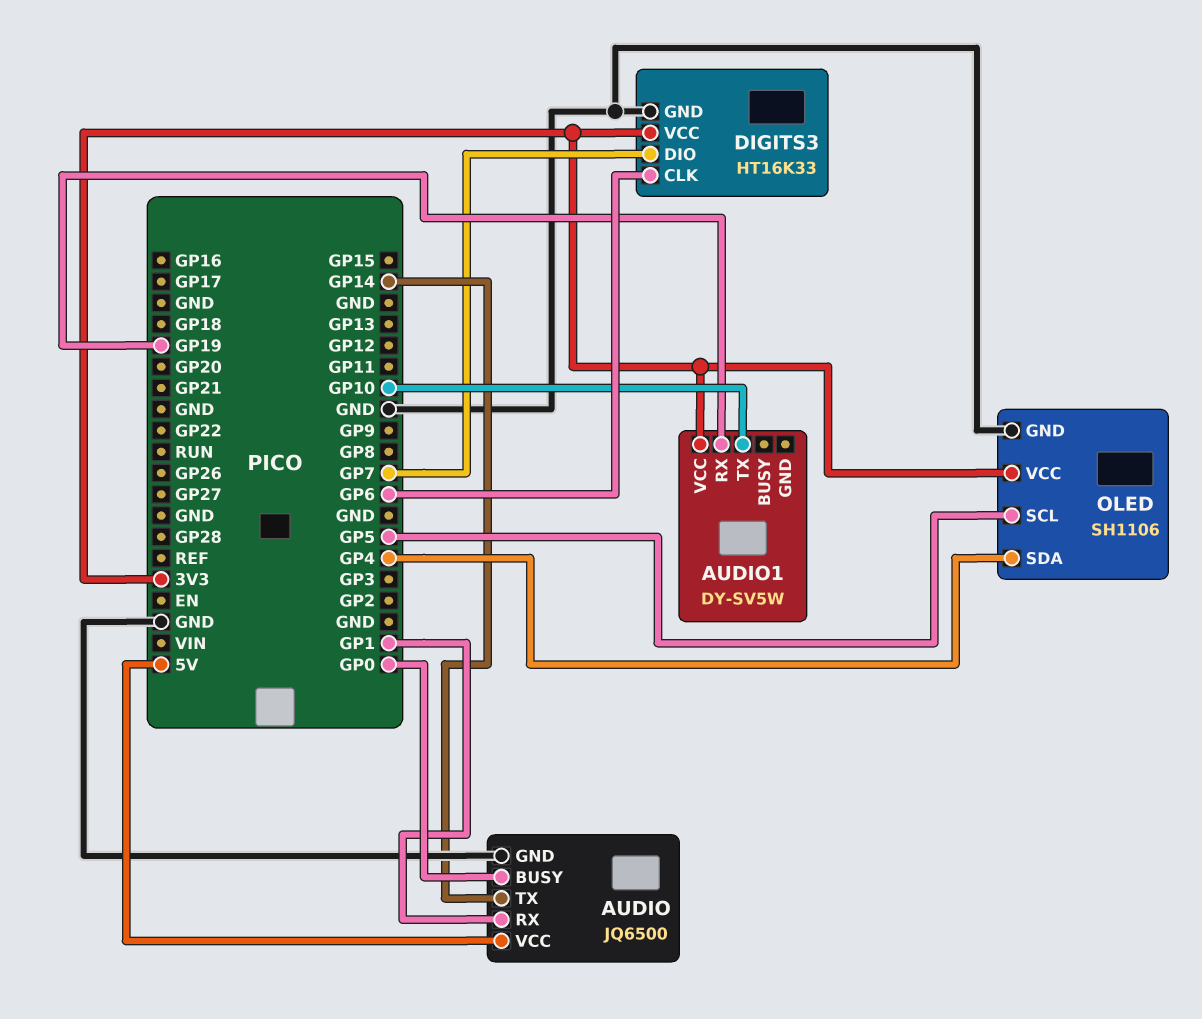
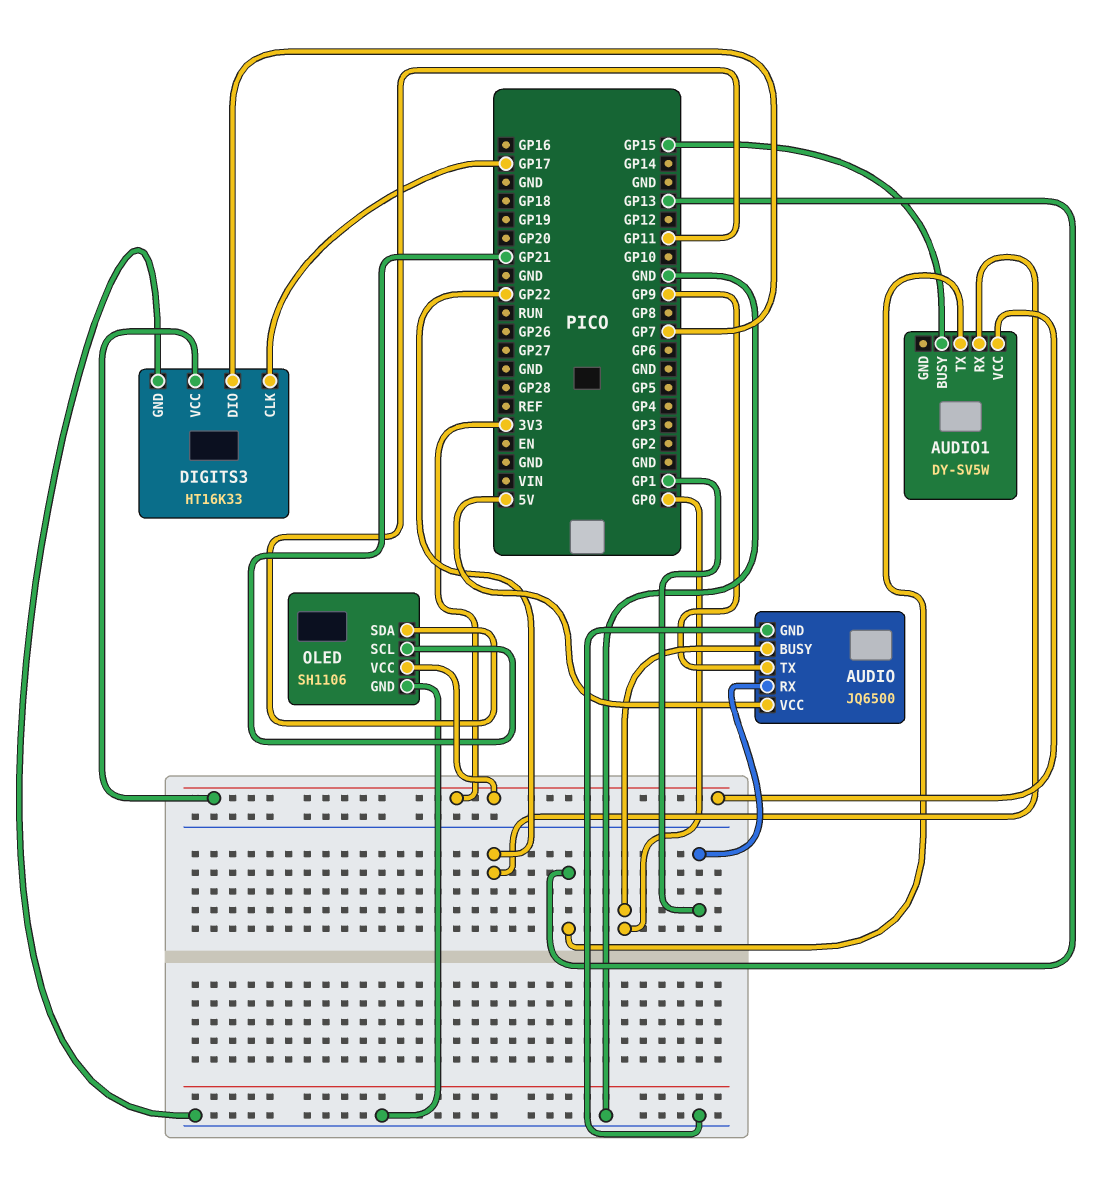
AUDIO pin TX: GP14 -> GP9
AUDIO1 pin BUSY: none -> GP15
AUDIO1 pin RX: GP19 -> GP22
AUDIO1 pin TX: GP10 -> GP13
DIGITS3 pin CLK: GP6 -> GP17
OLED pin SCL: GP5 -> GP21
OLED pin SDA: GP4 -> GP11

